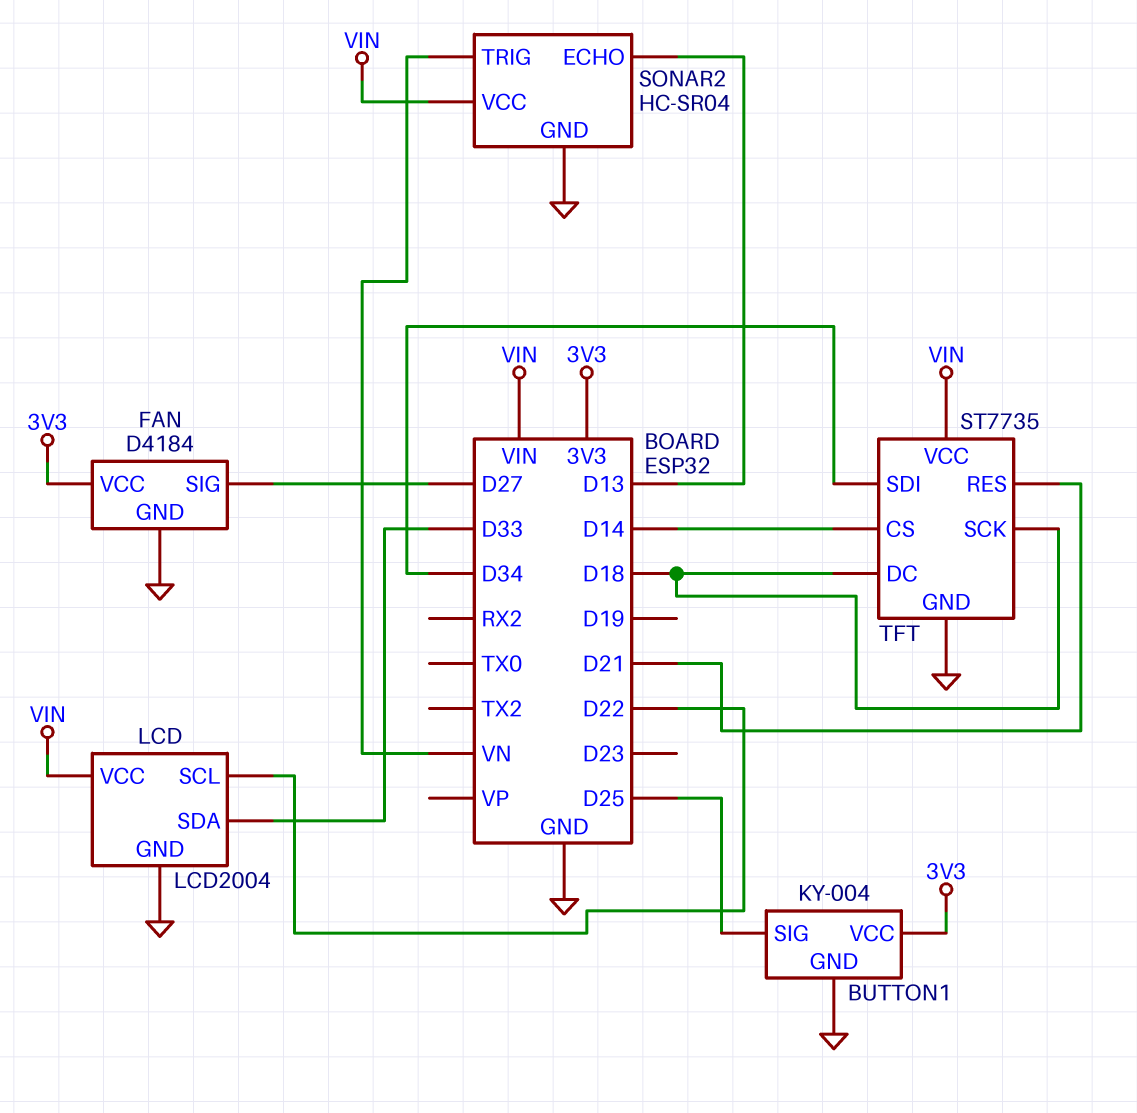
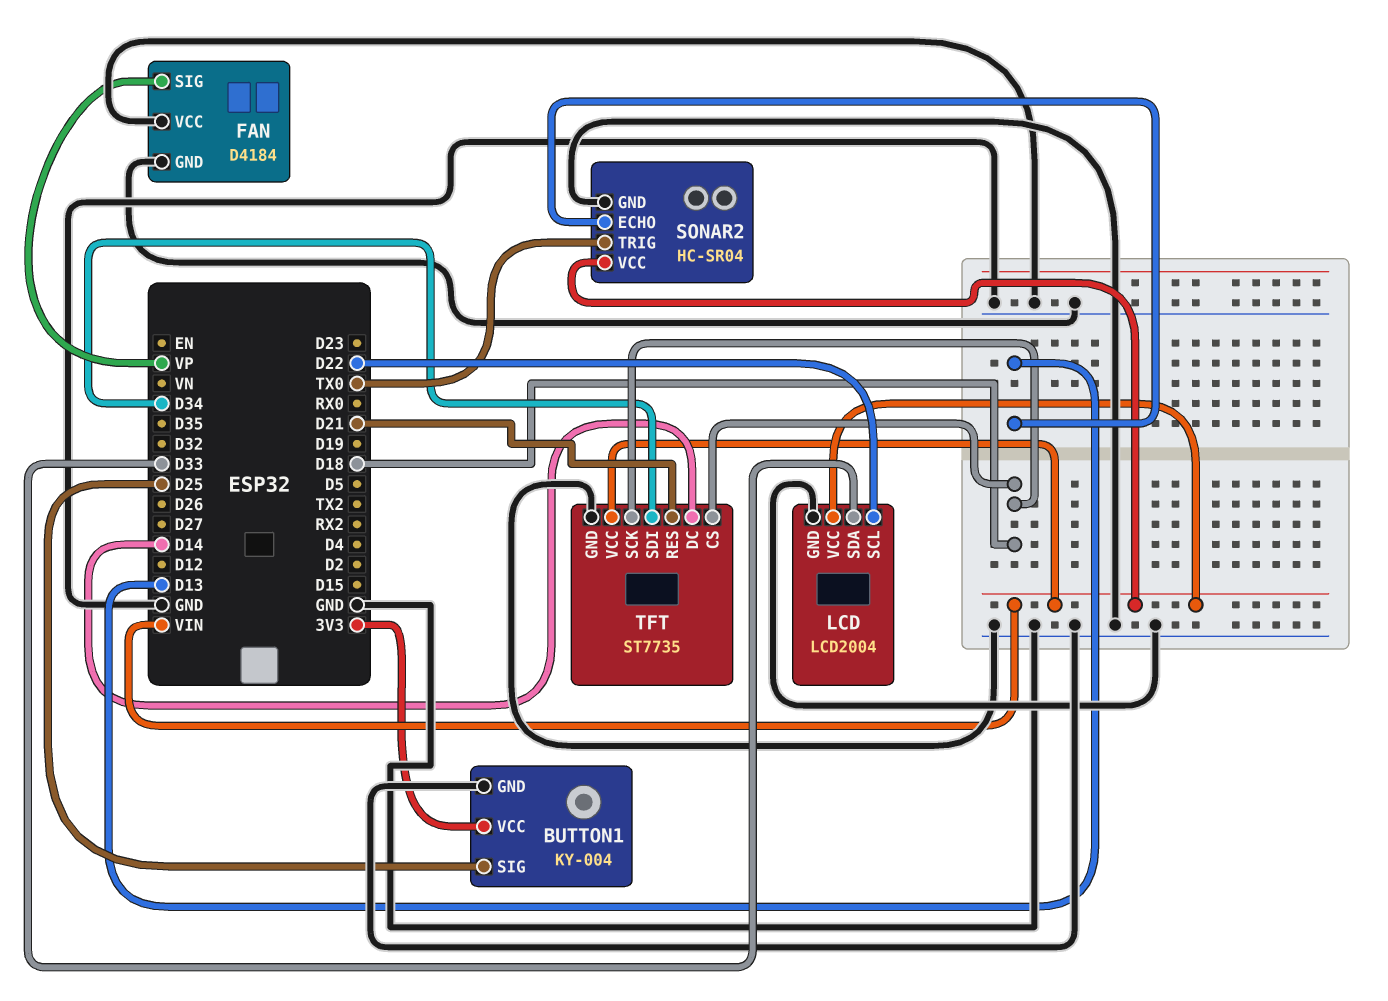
FAN pin SIG: D27 -> VP
FAN pin VCC: 3V3 -> GND
SONAR2 pin TRIG: VN -> TX0
TFT pin CS: D14 -> D18
TFT pin DC: D18 -> D14

